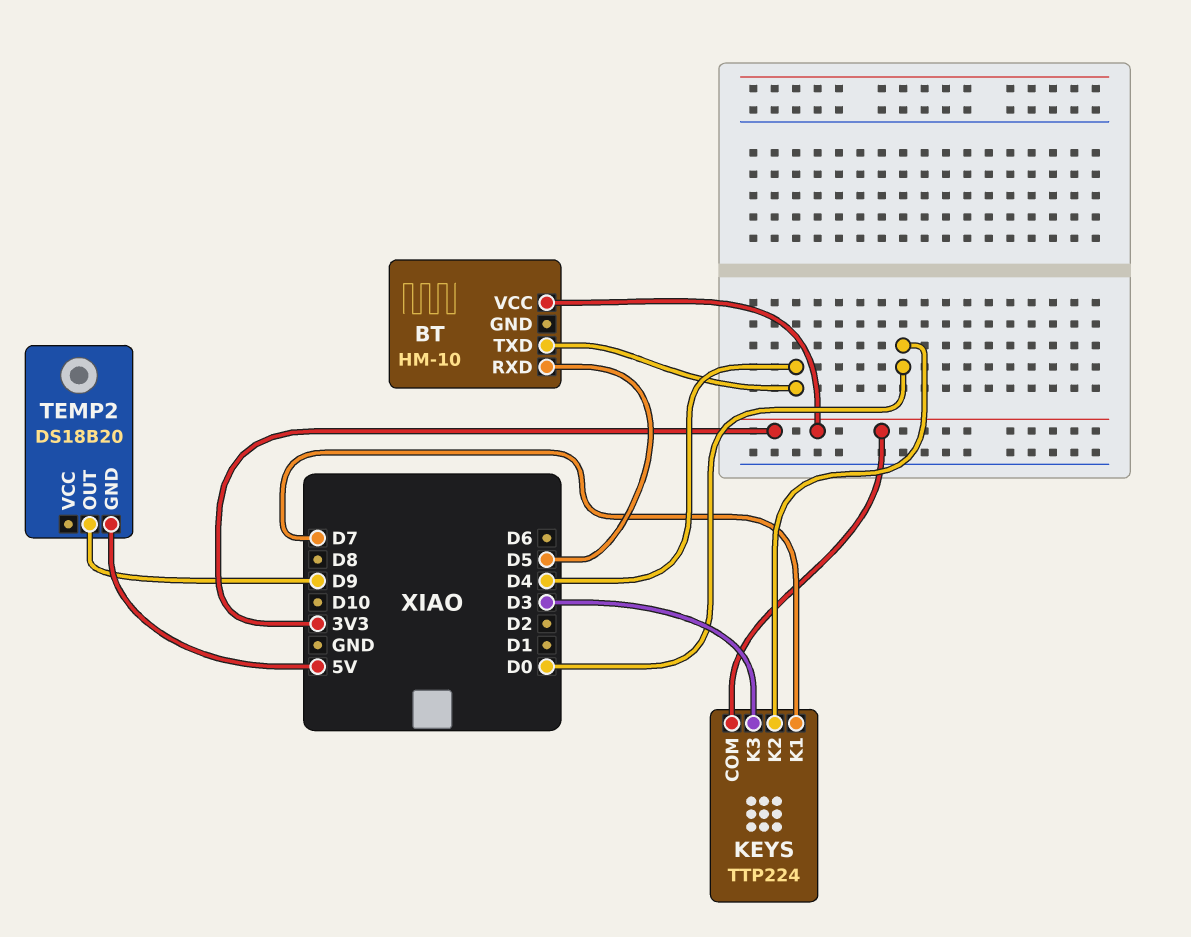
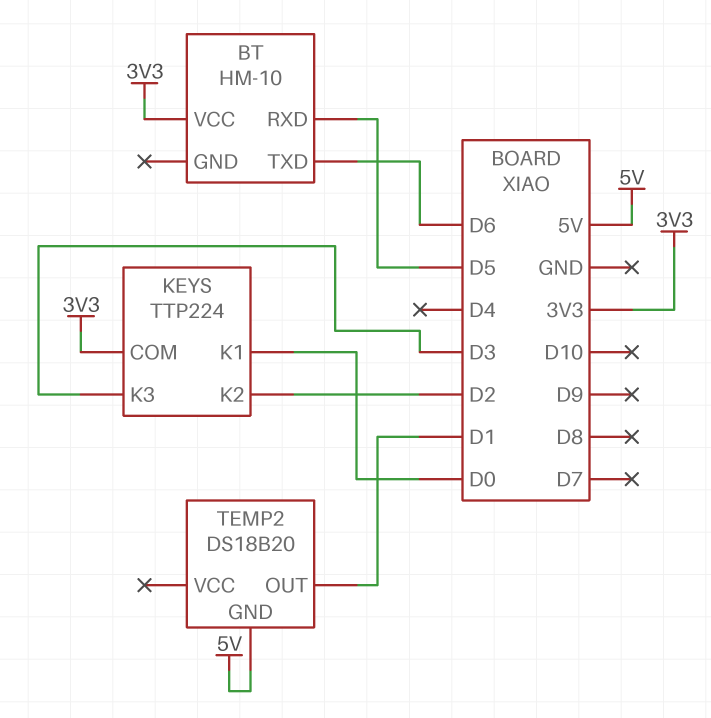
BT pin TXD: D4 -> D6
KEYS pin K1: D7 -> D0
KEYS pin K2: D0 -> D2
TEMP2 pin OUT: D9 -> D1

